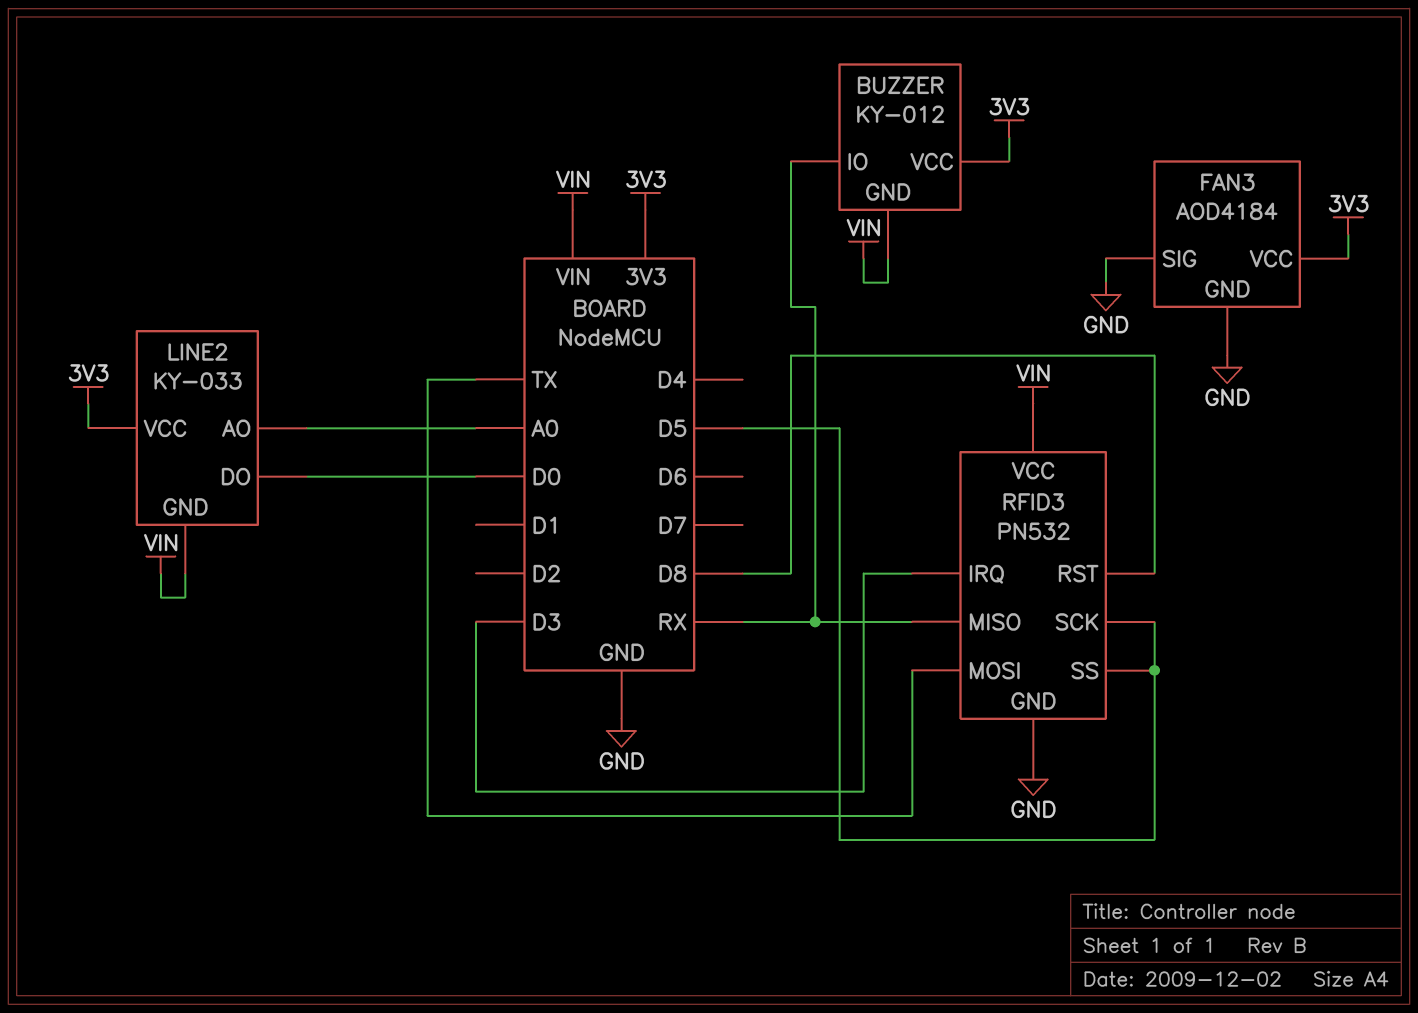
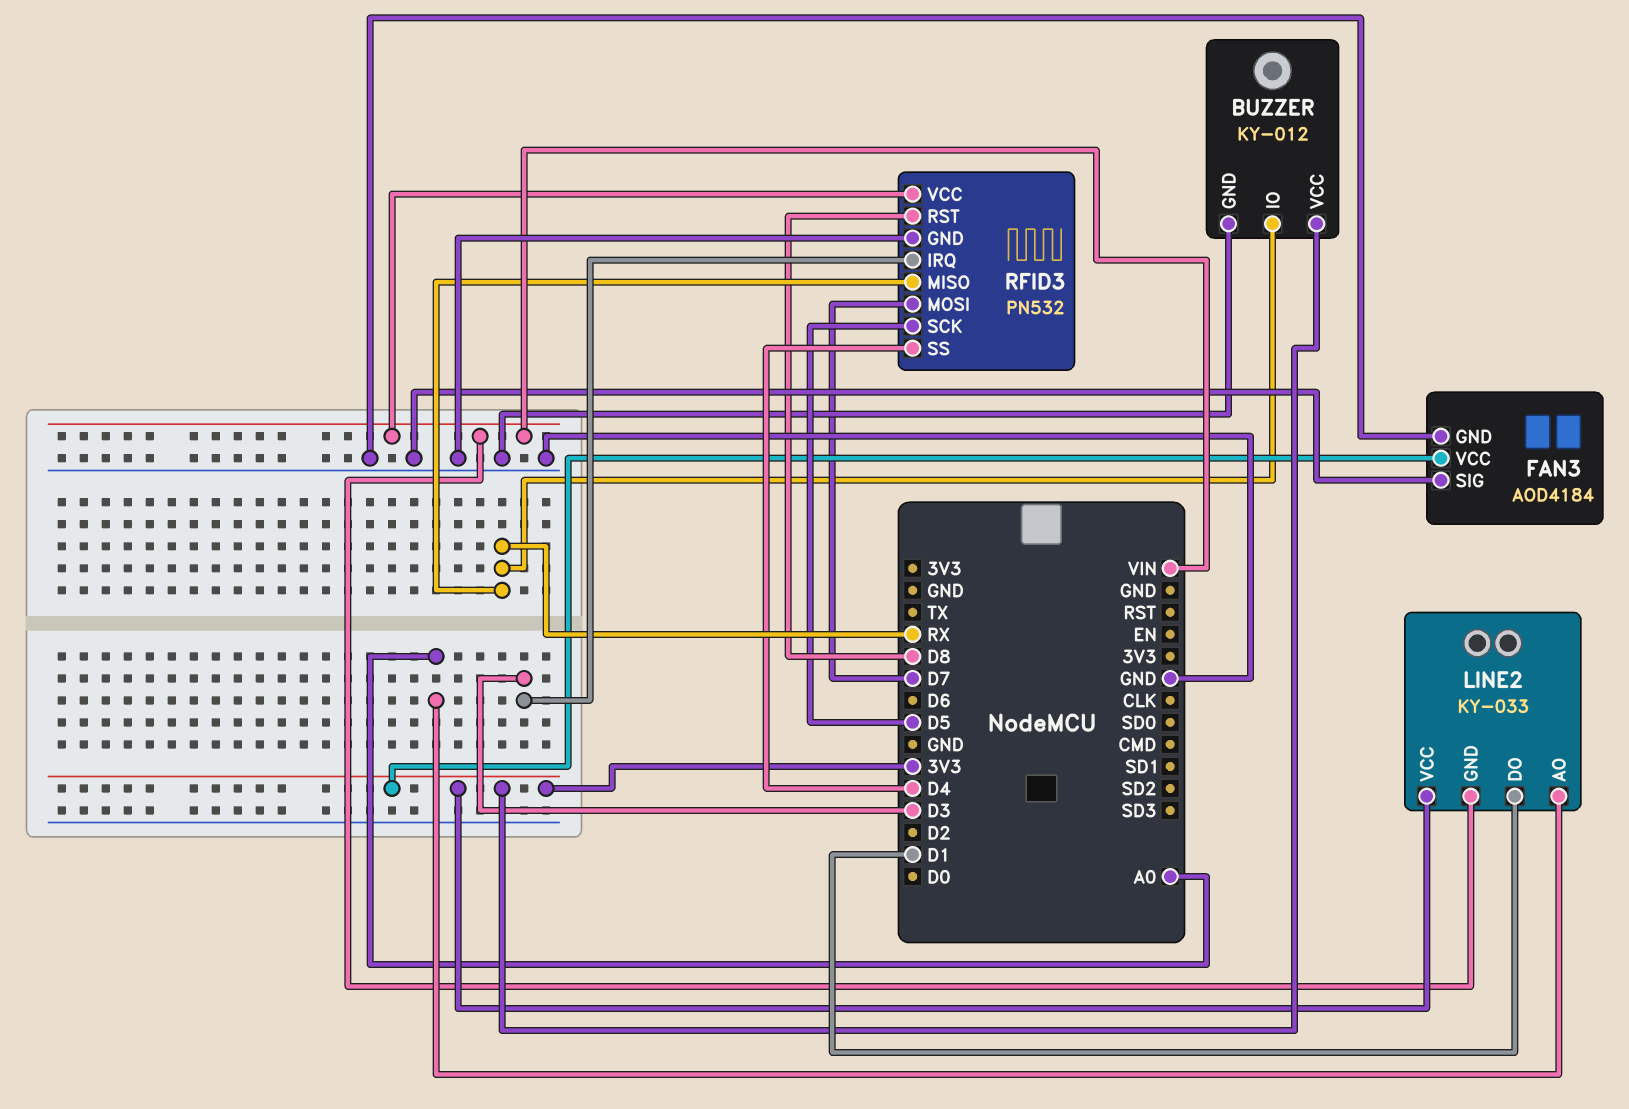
BUZZER pin GND: VIN -> GND
LINE2 pin DO: D0 -> D1
RFID3 pin MOSI: TX -> D7
RFID3 pin SS: D5 -> D4

